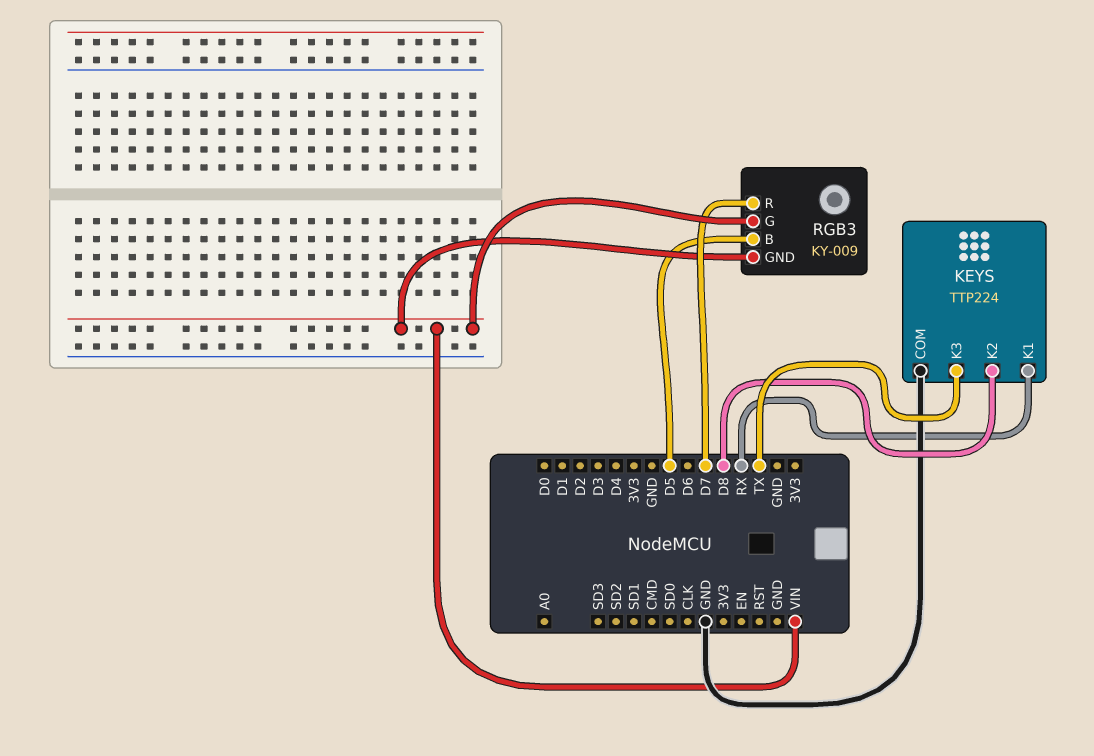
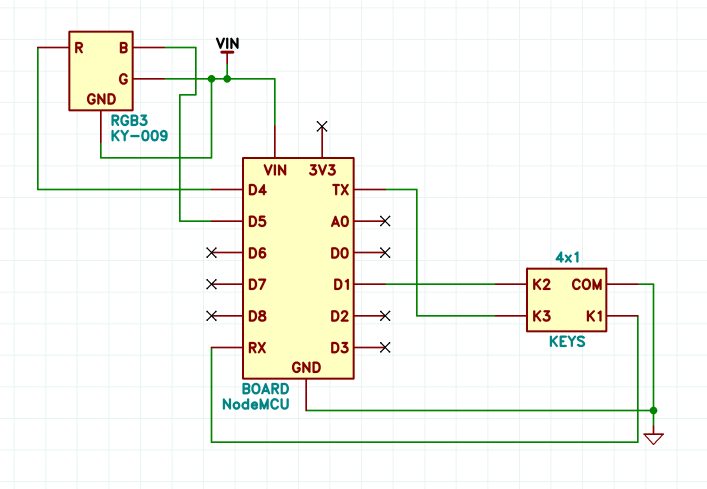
KEYS: TTP224 -> 4x1
KEYS pin K2: D8 -> D1
RGB3 pin R: D7 -> D4

